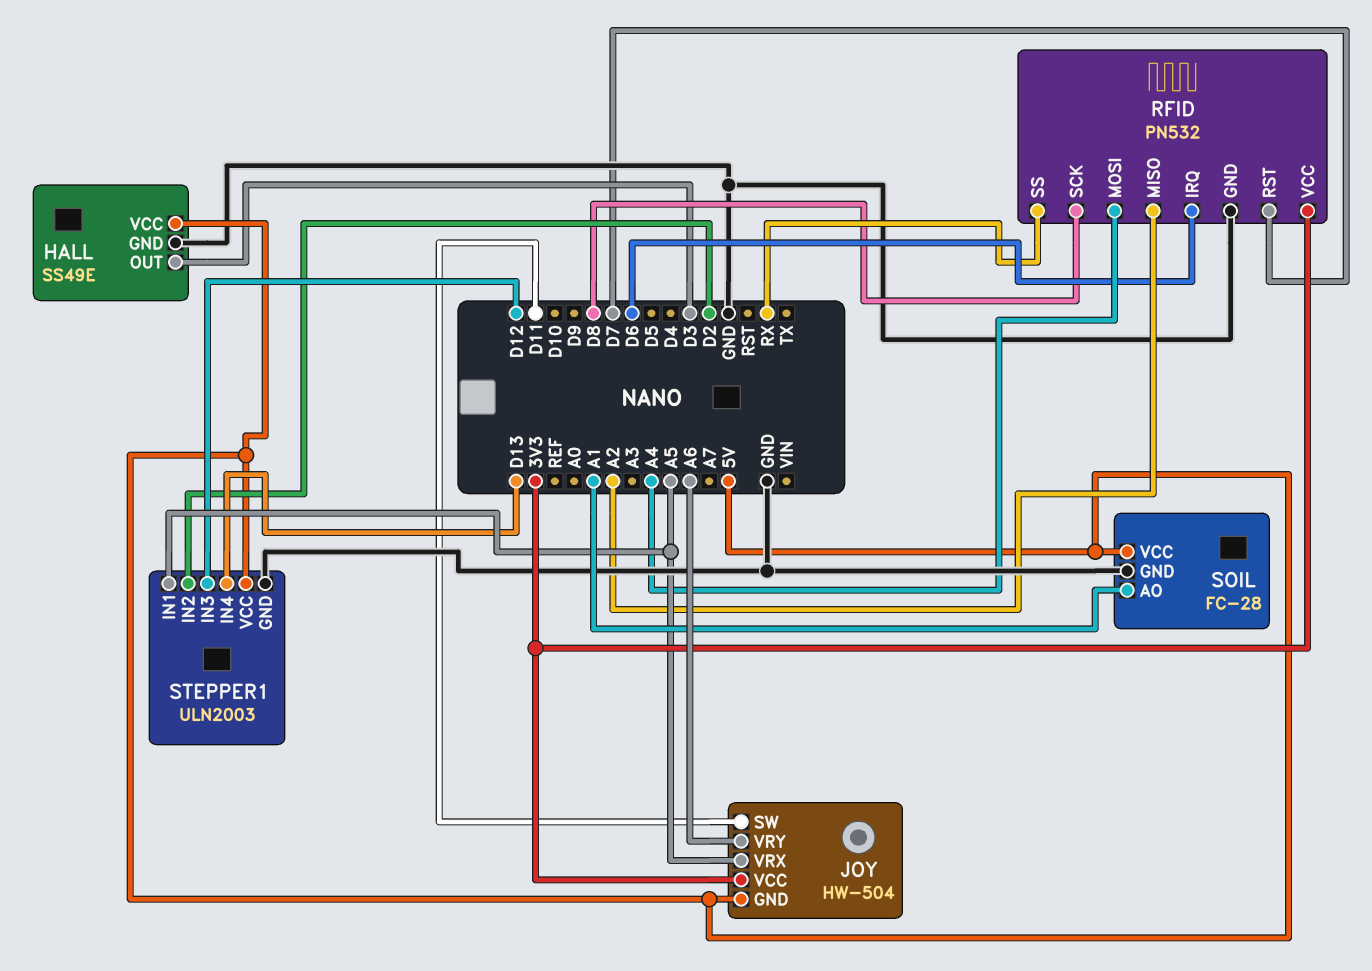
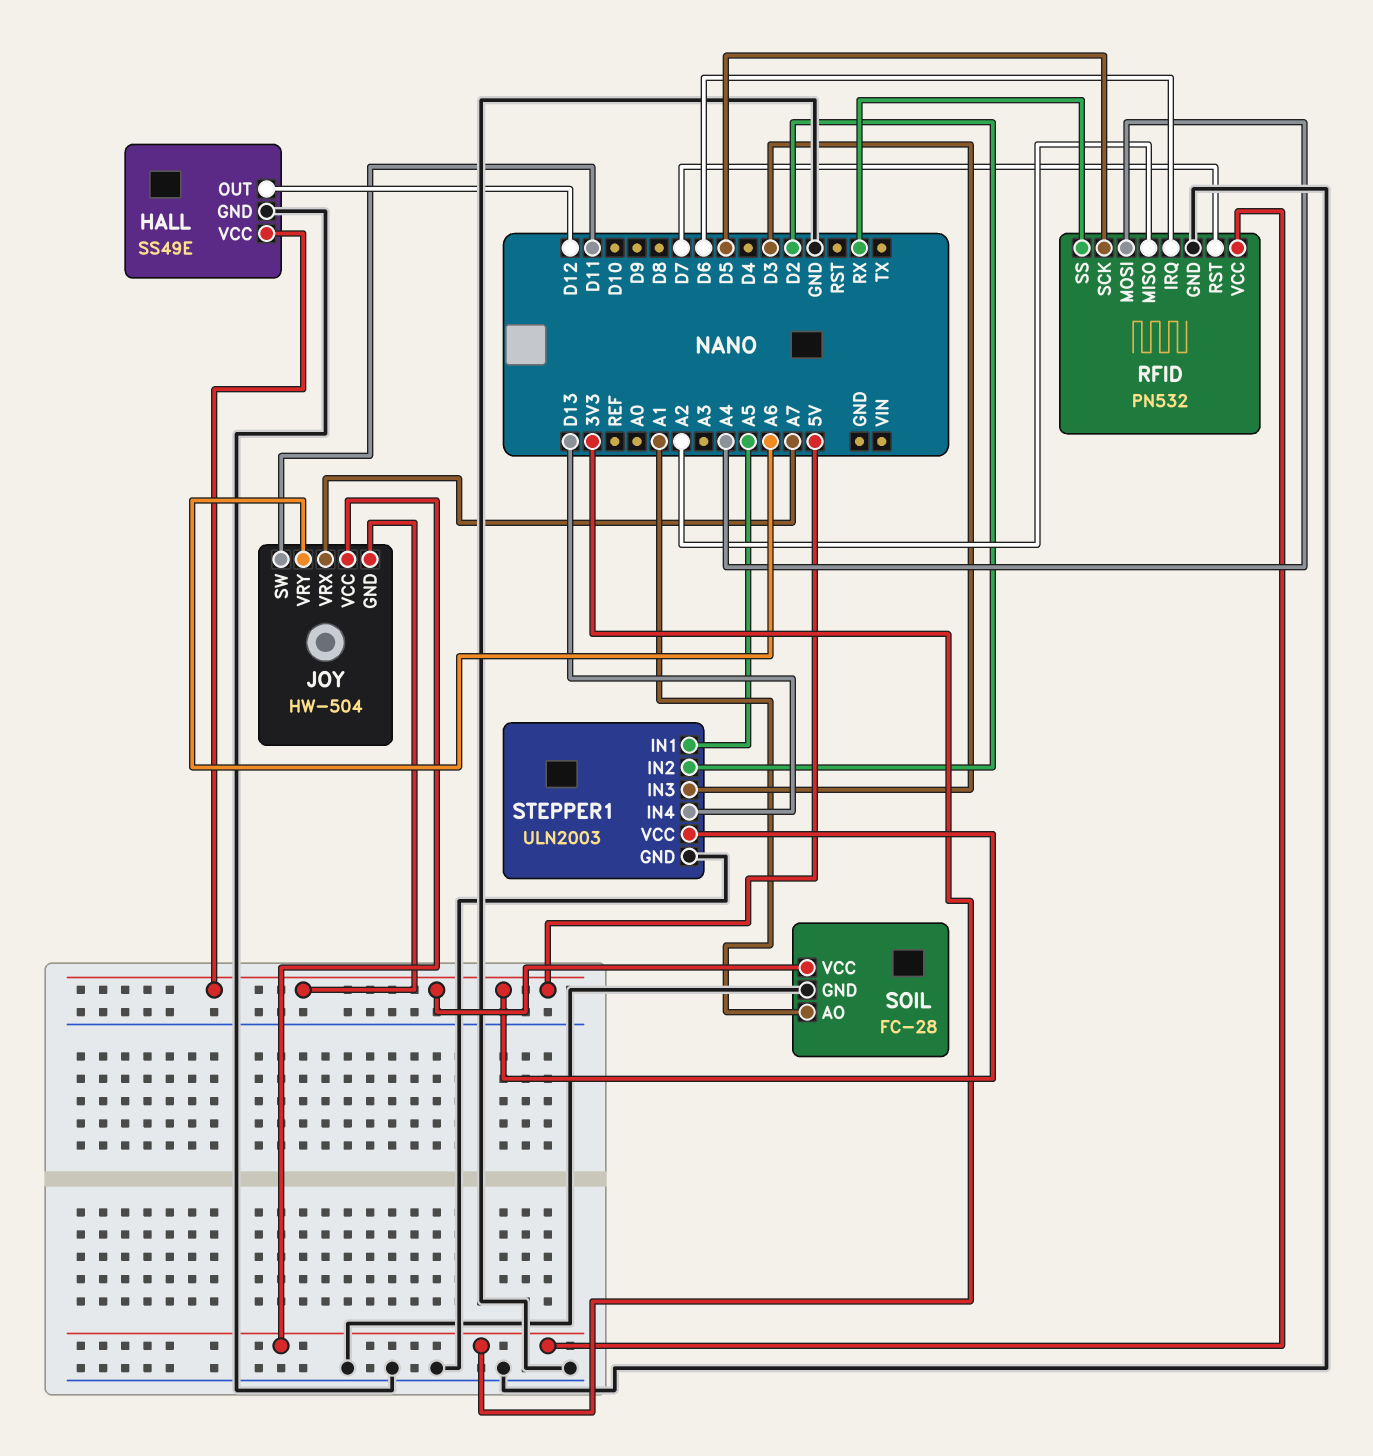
HALL pin OUT: D3 -> D12
JOY pin VRX: A5 -> A7
RFID pin SCK: D8 -> D5
STEPPER1 pin IN3: D12 -> D3

